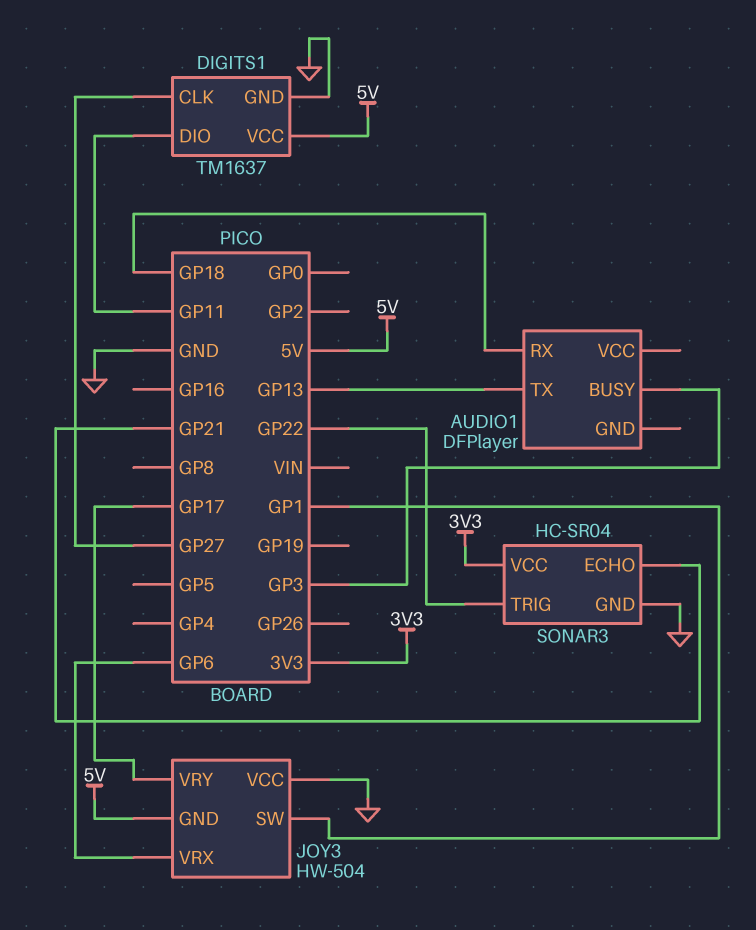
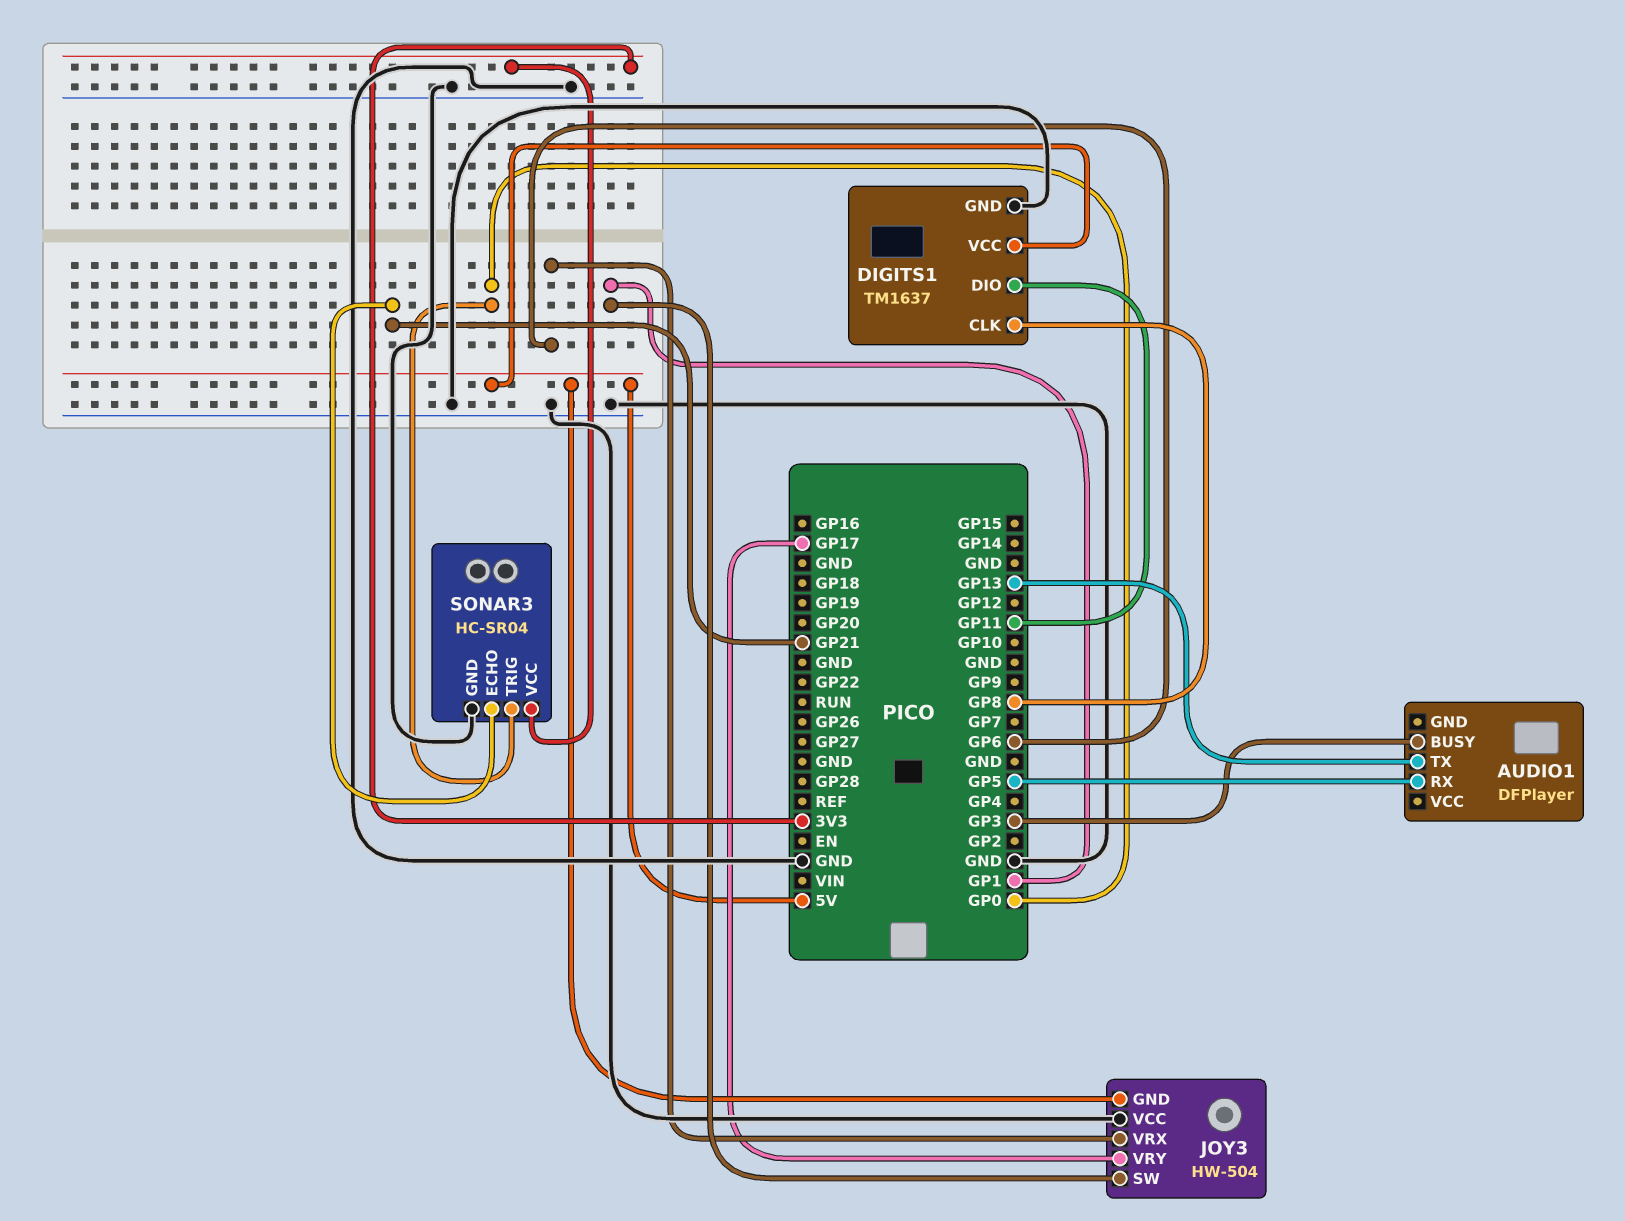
AUDIO1 pin RX: GP18 -> GP5
DIGITS1 pin CLK: GP27 -> GP8
SONAR3 pin TRIG: GP22 -> GP0

